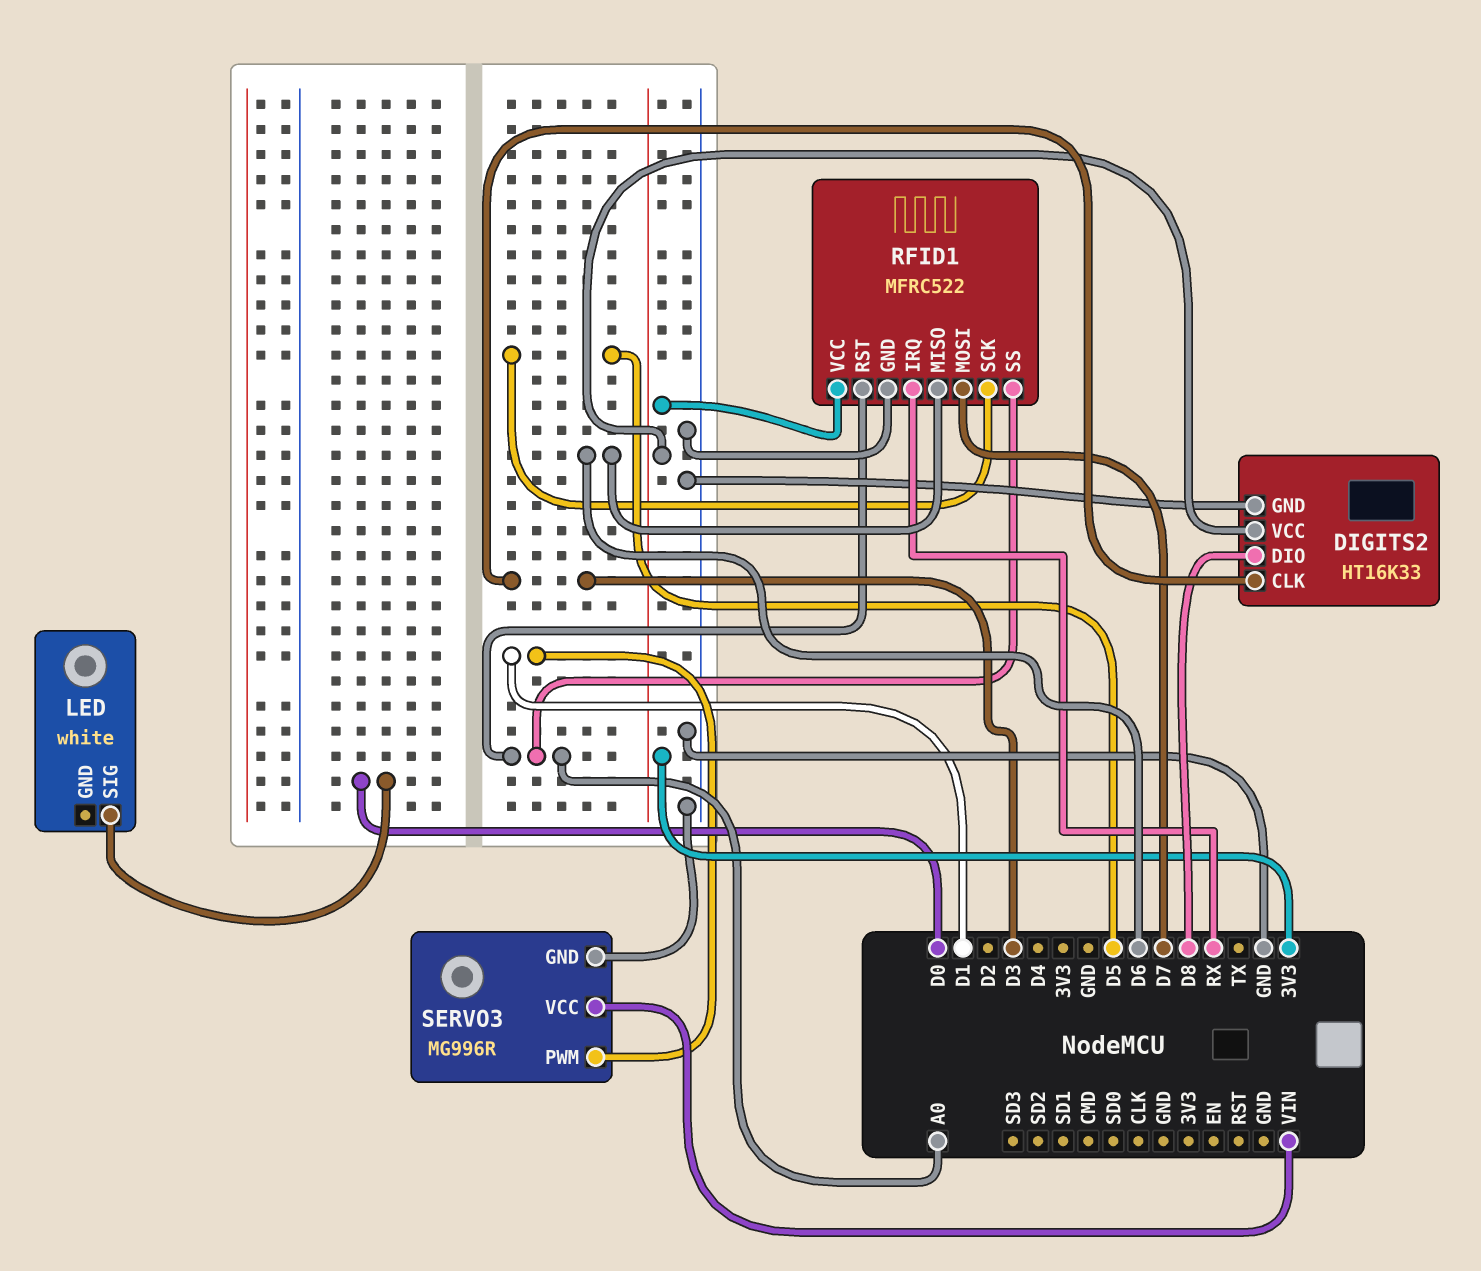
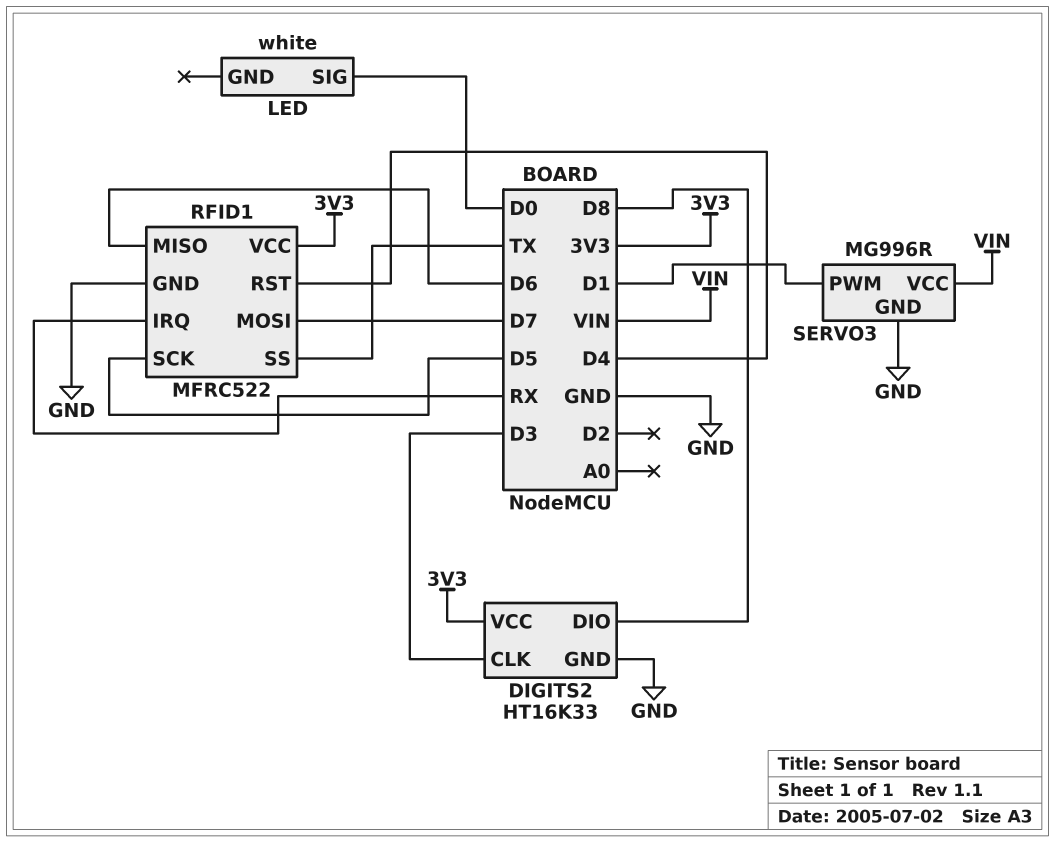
RFID1 pin RST: A0 -> D4
RFID1 pin SS: A0 -> TX

